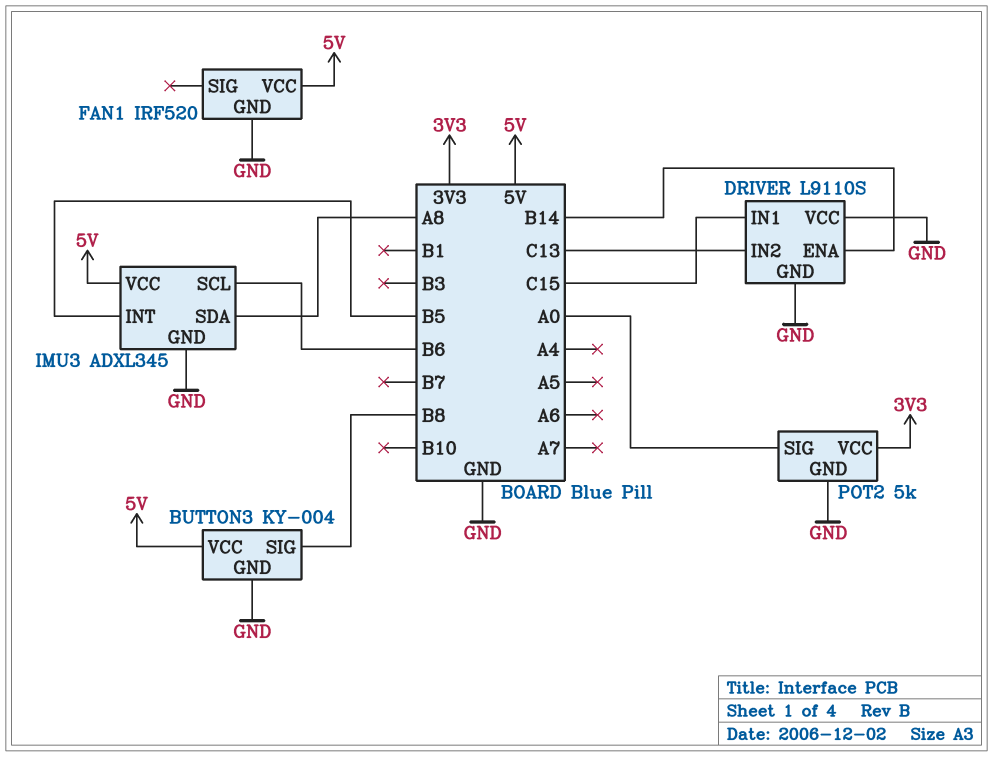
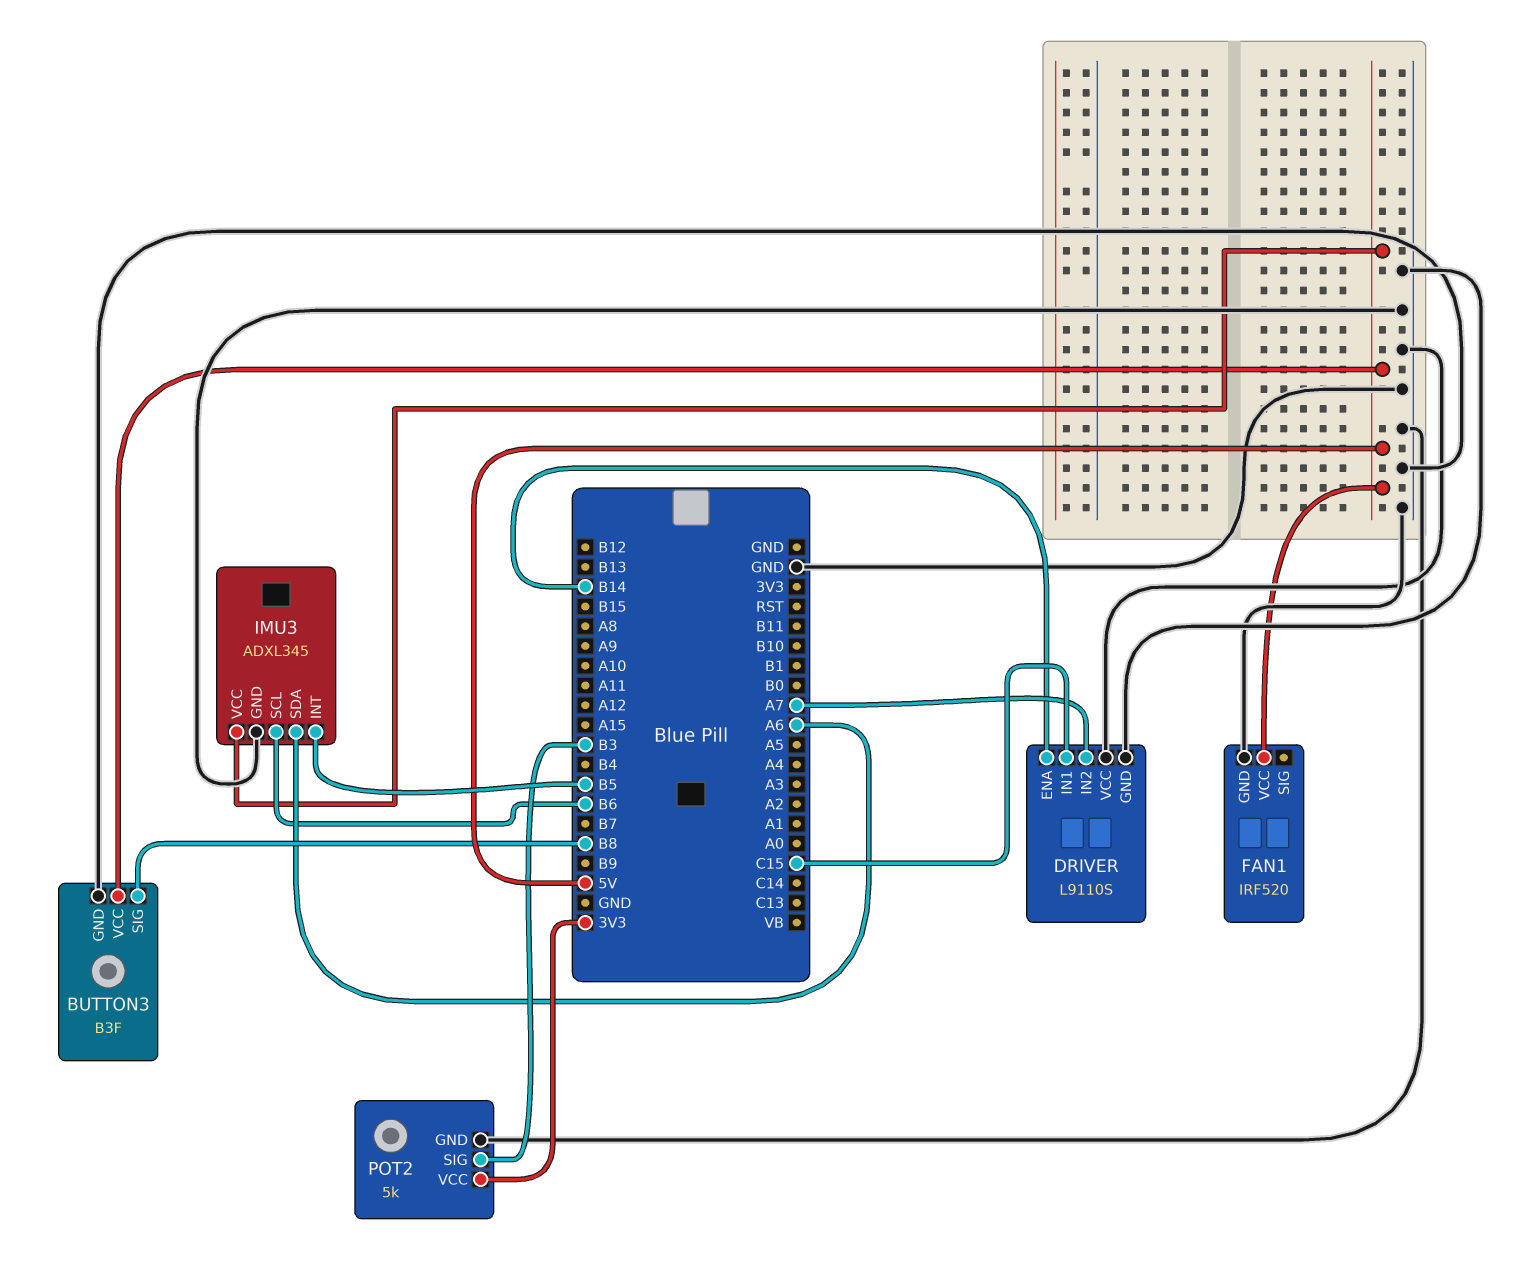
BUTTON3: KY-004 -> B3F
DRIVER pin IN2: C13 -> A7
IMU3 pin SDA: A8 -> A6
POT2 pin SIG: A0 -> B3

